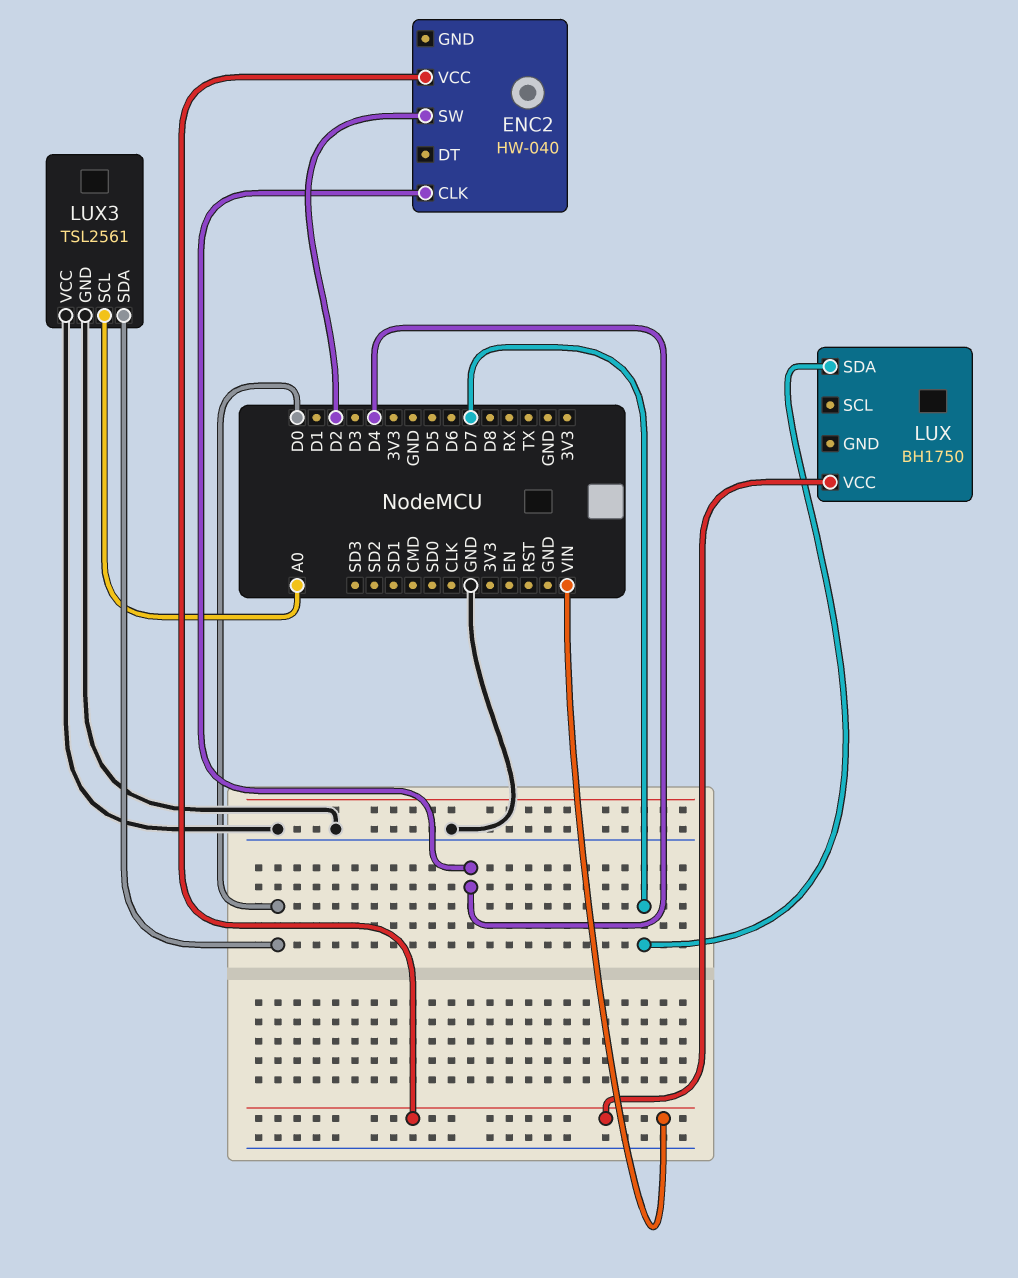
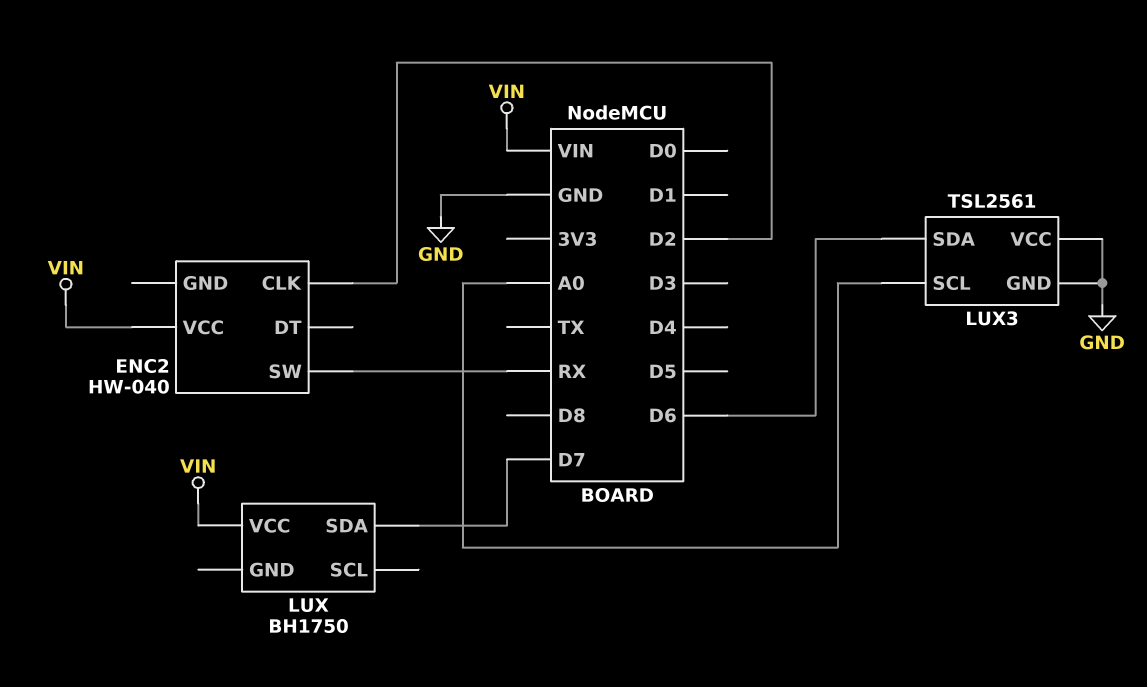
ENC2 pin CLK: D4 -> D2
ENC2 pin SW: D2 -> RX
LUX3 pin SDA: D0 -> D6

